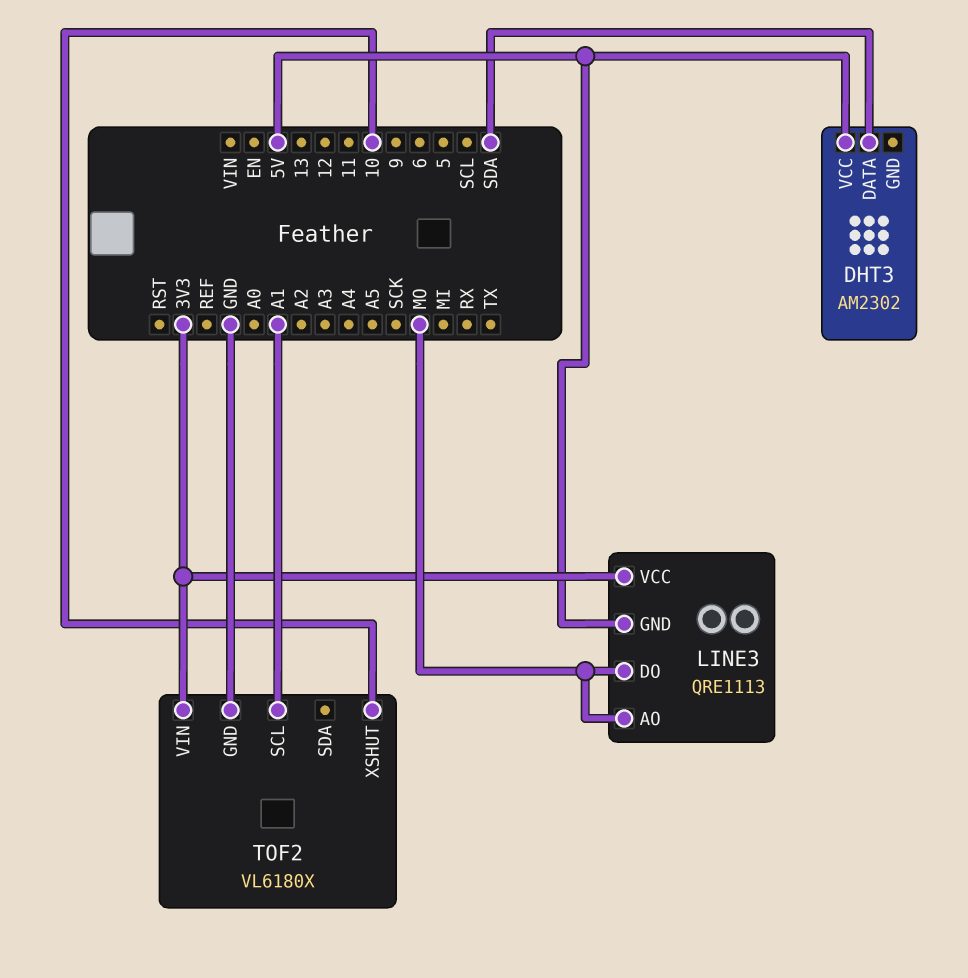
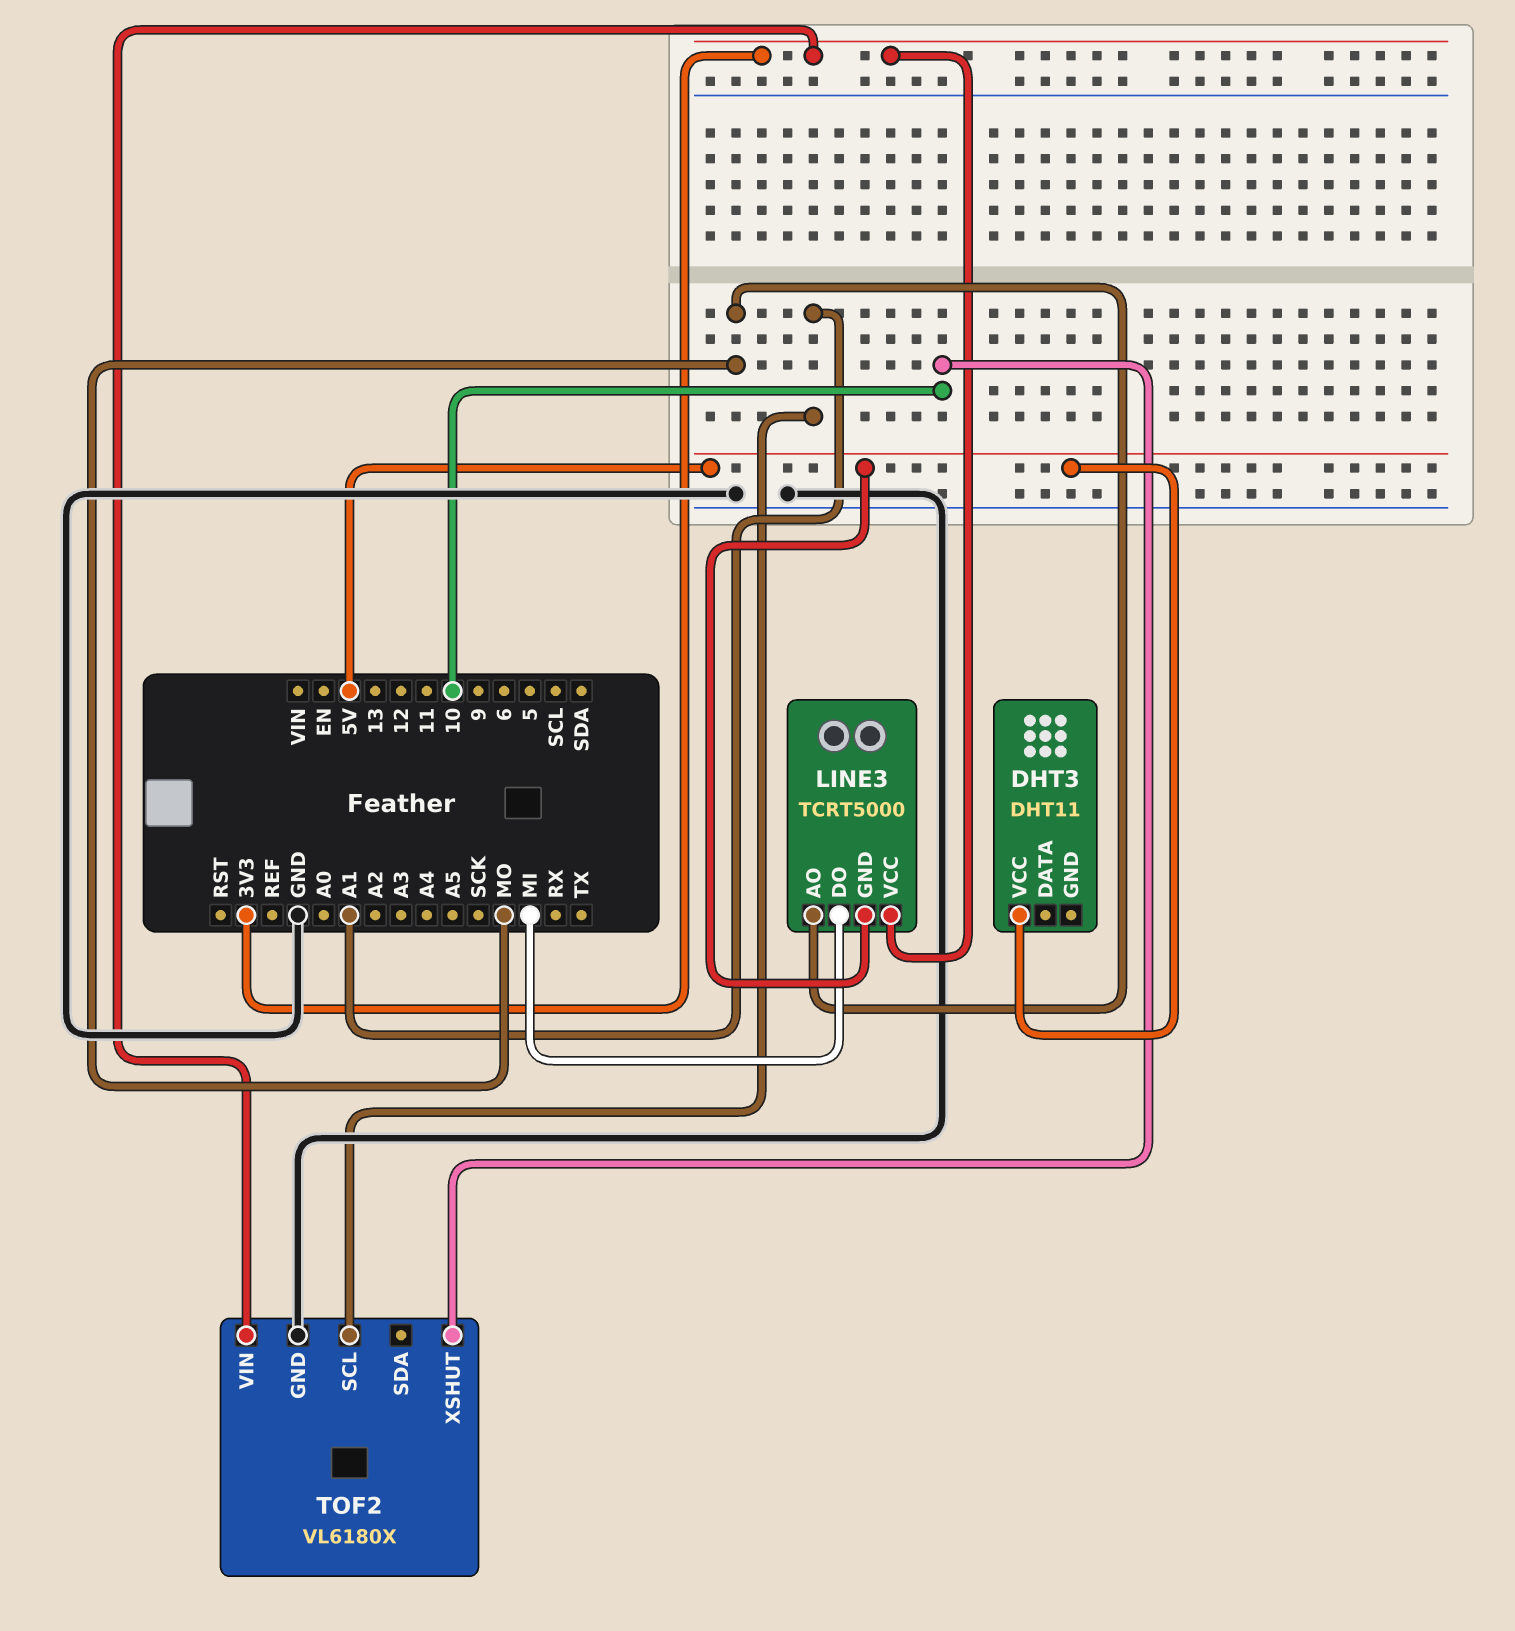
DHT3: AM2302 -> DHT11
DHT3 pin DATA: SDA -> none
LINE3: QRE1113 -> TCRT5000
LINE3 pin DO: MO -> MI

